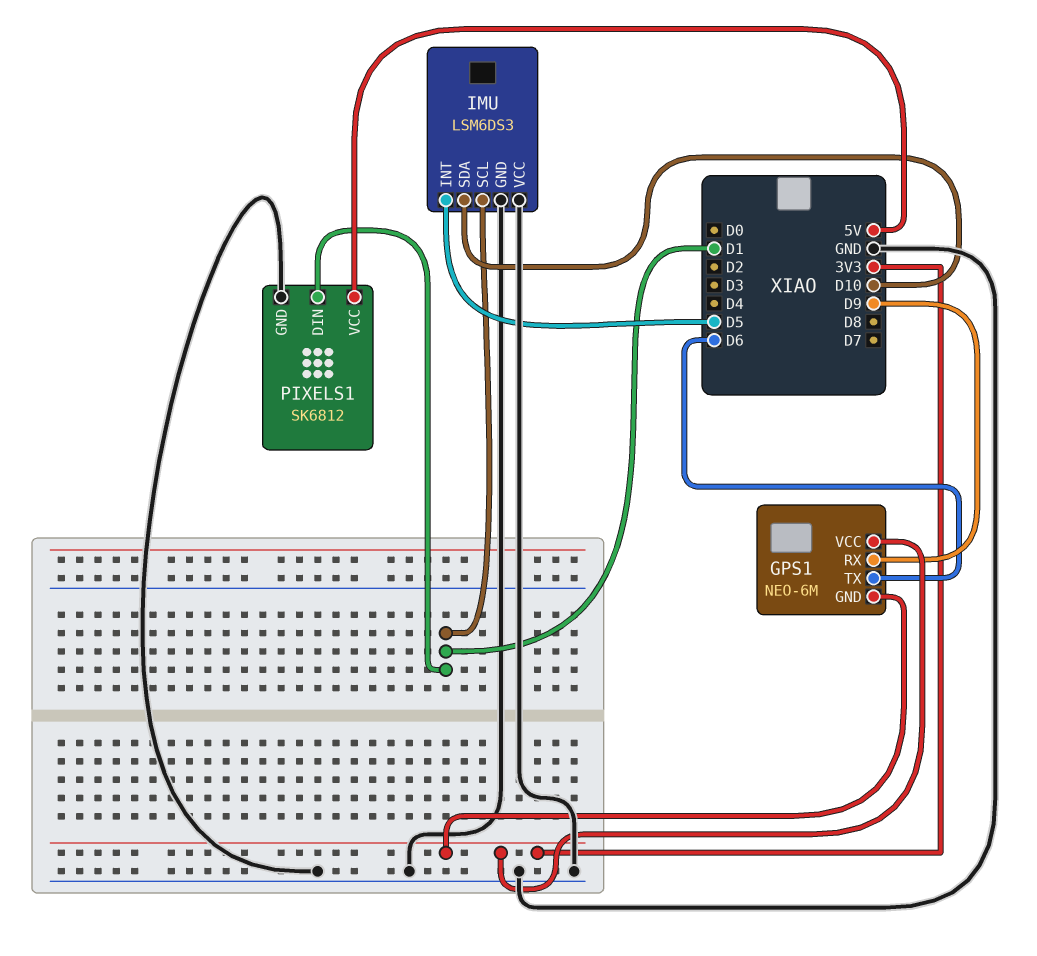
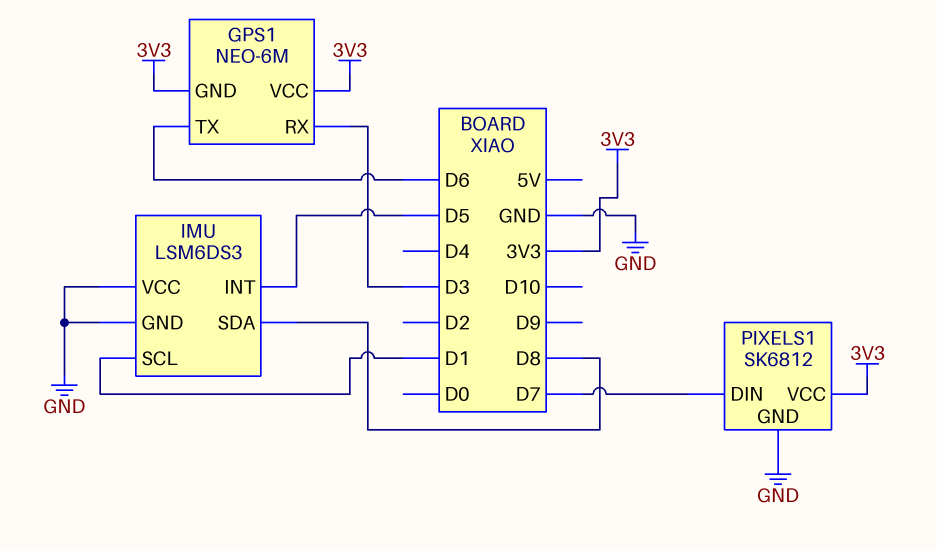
GPS1 pin RX: D9 -> D3
IMU pin SDA: D10 -> D8
PIXELS1 pin DIN: D1 -> D7
PIXELS1 pin VCC: 5V -> 3V3

